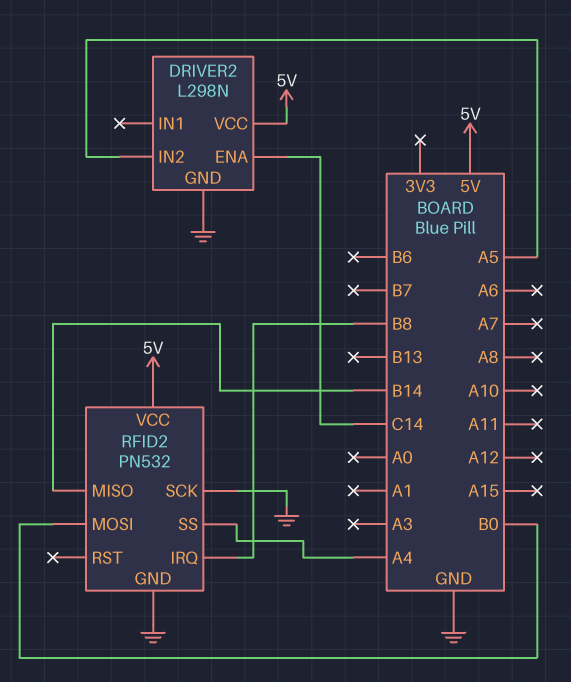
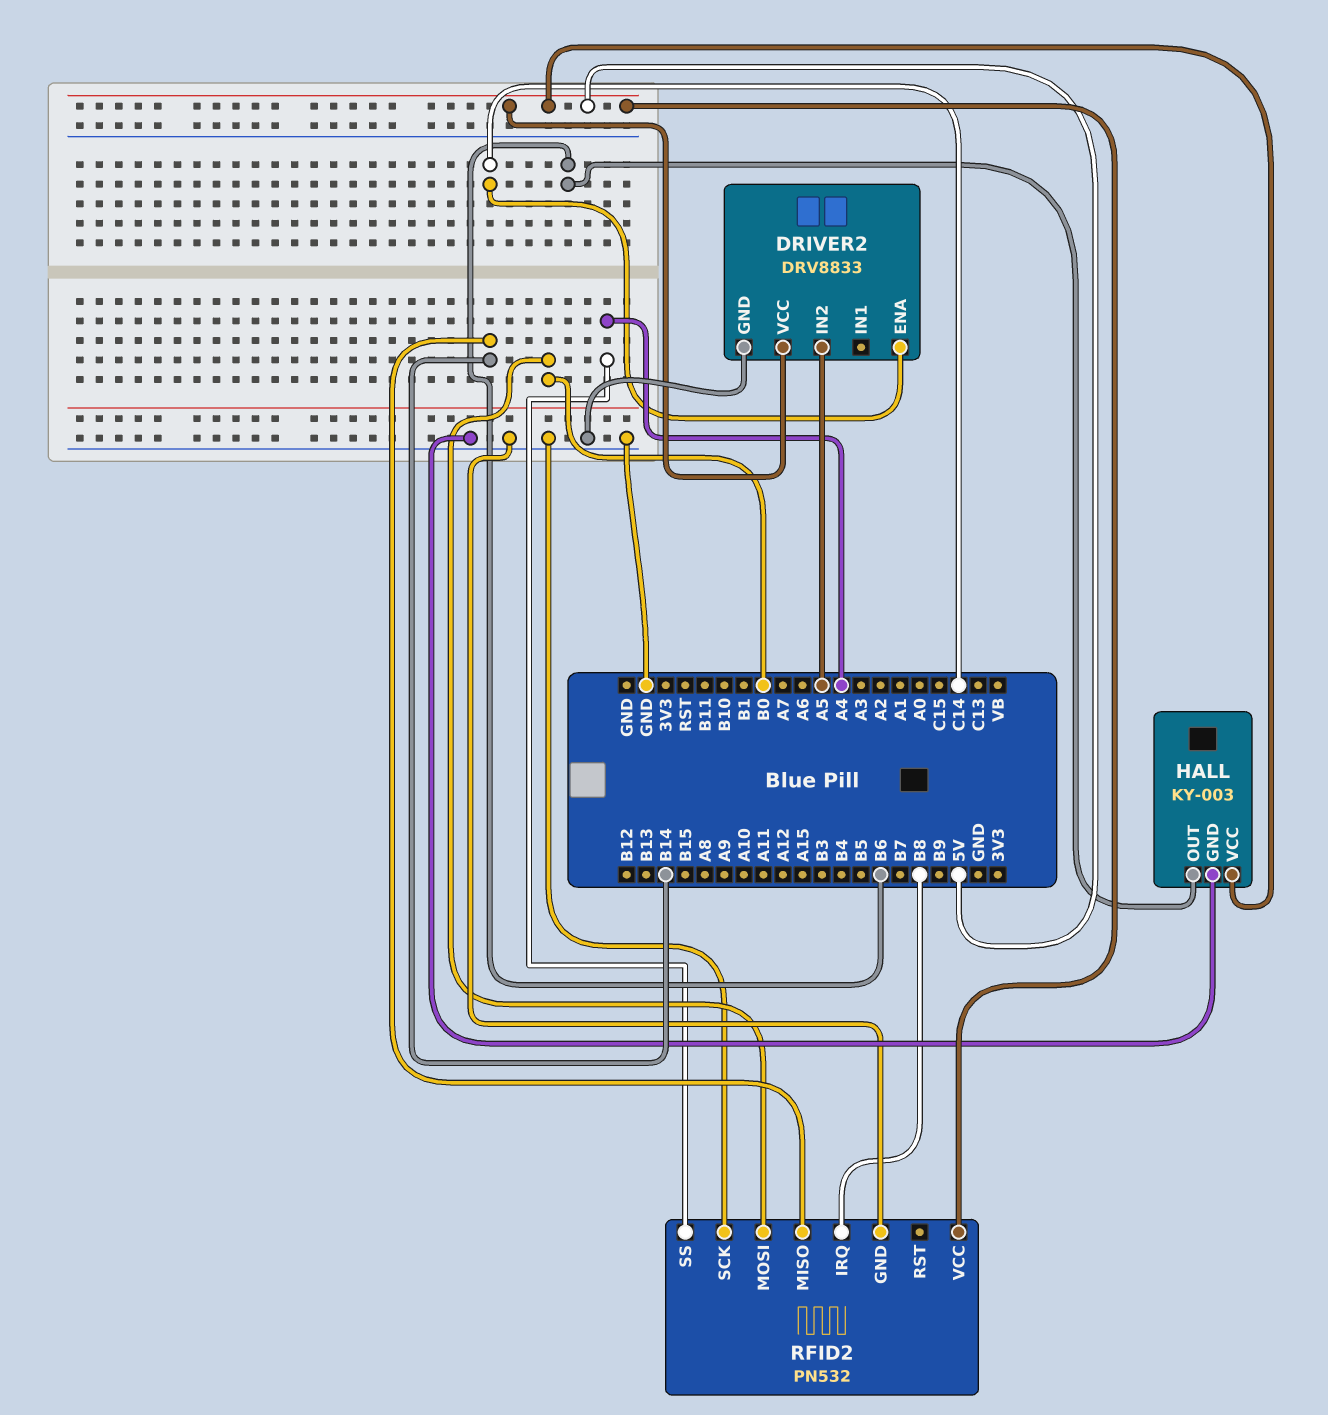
DRIVER2: L298N -> DRV8833
HALL: none -> KY-003
HALL pin GND: none -> GND
HALL pin OUT: none -> B6
HALL pin VCC: none -> 5V

